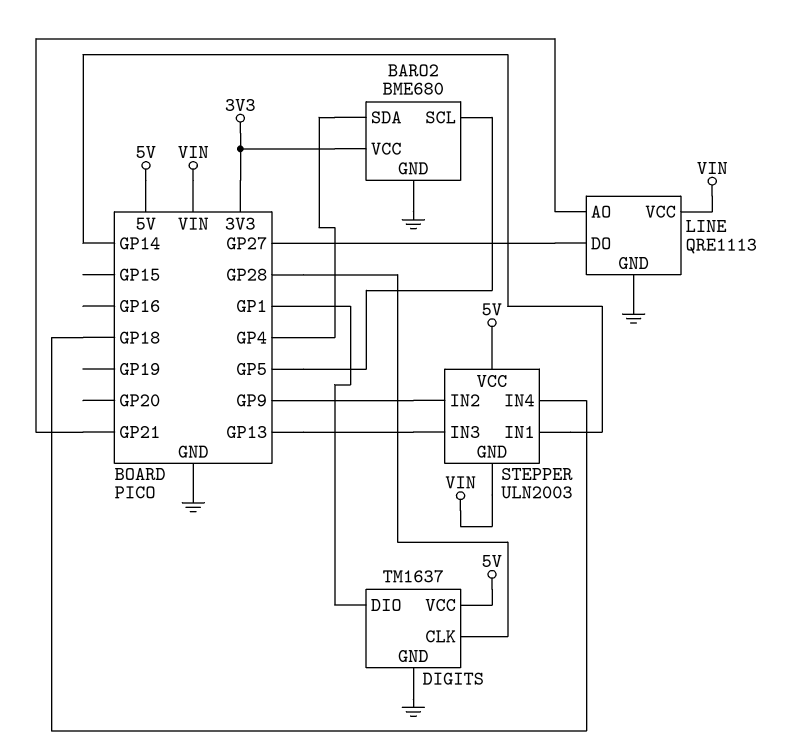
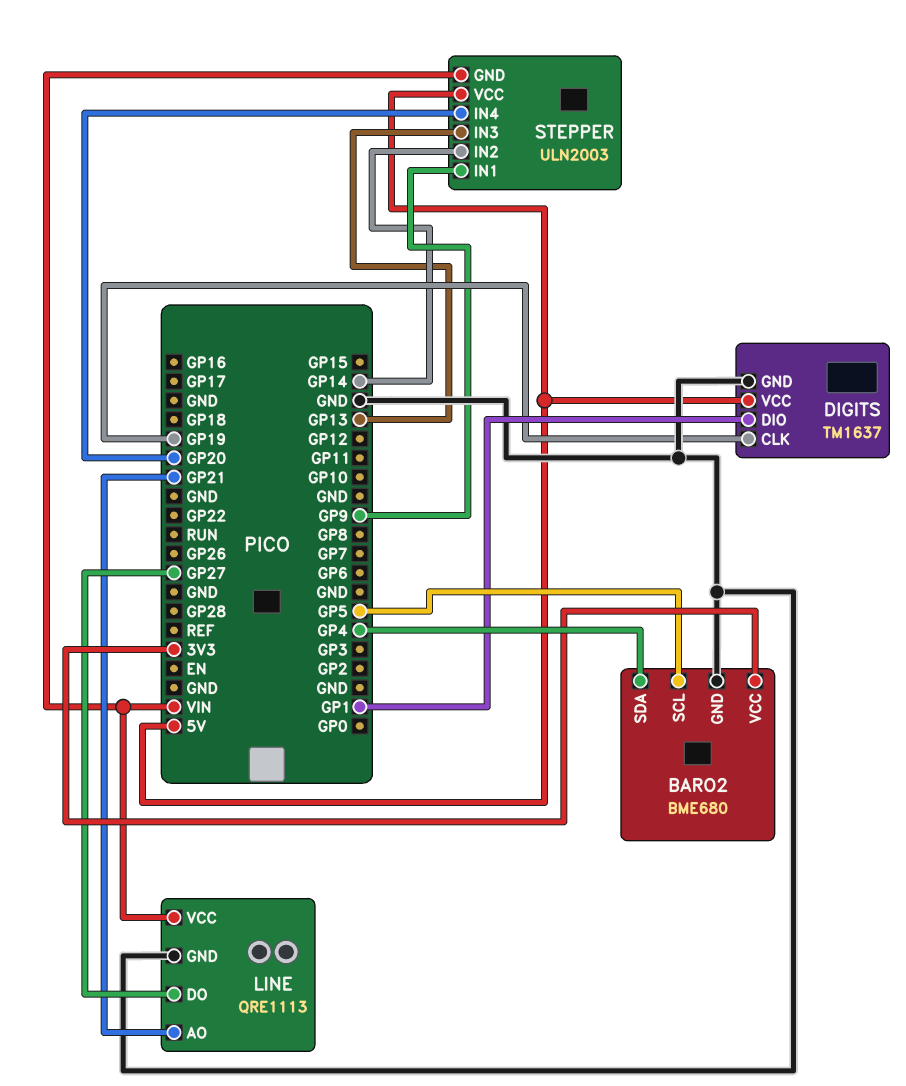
DIGITS pin CLK: GP28 -> GP19
STEPPER pin IN1: GP14 -> GP9
STEPPER pin IN2: GP9 -> GP14
STEPPER pin IN4: GP18 -> GP20

